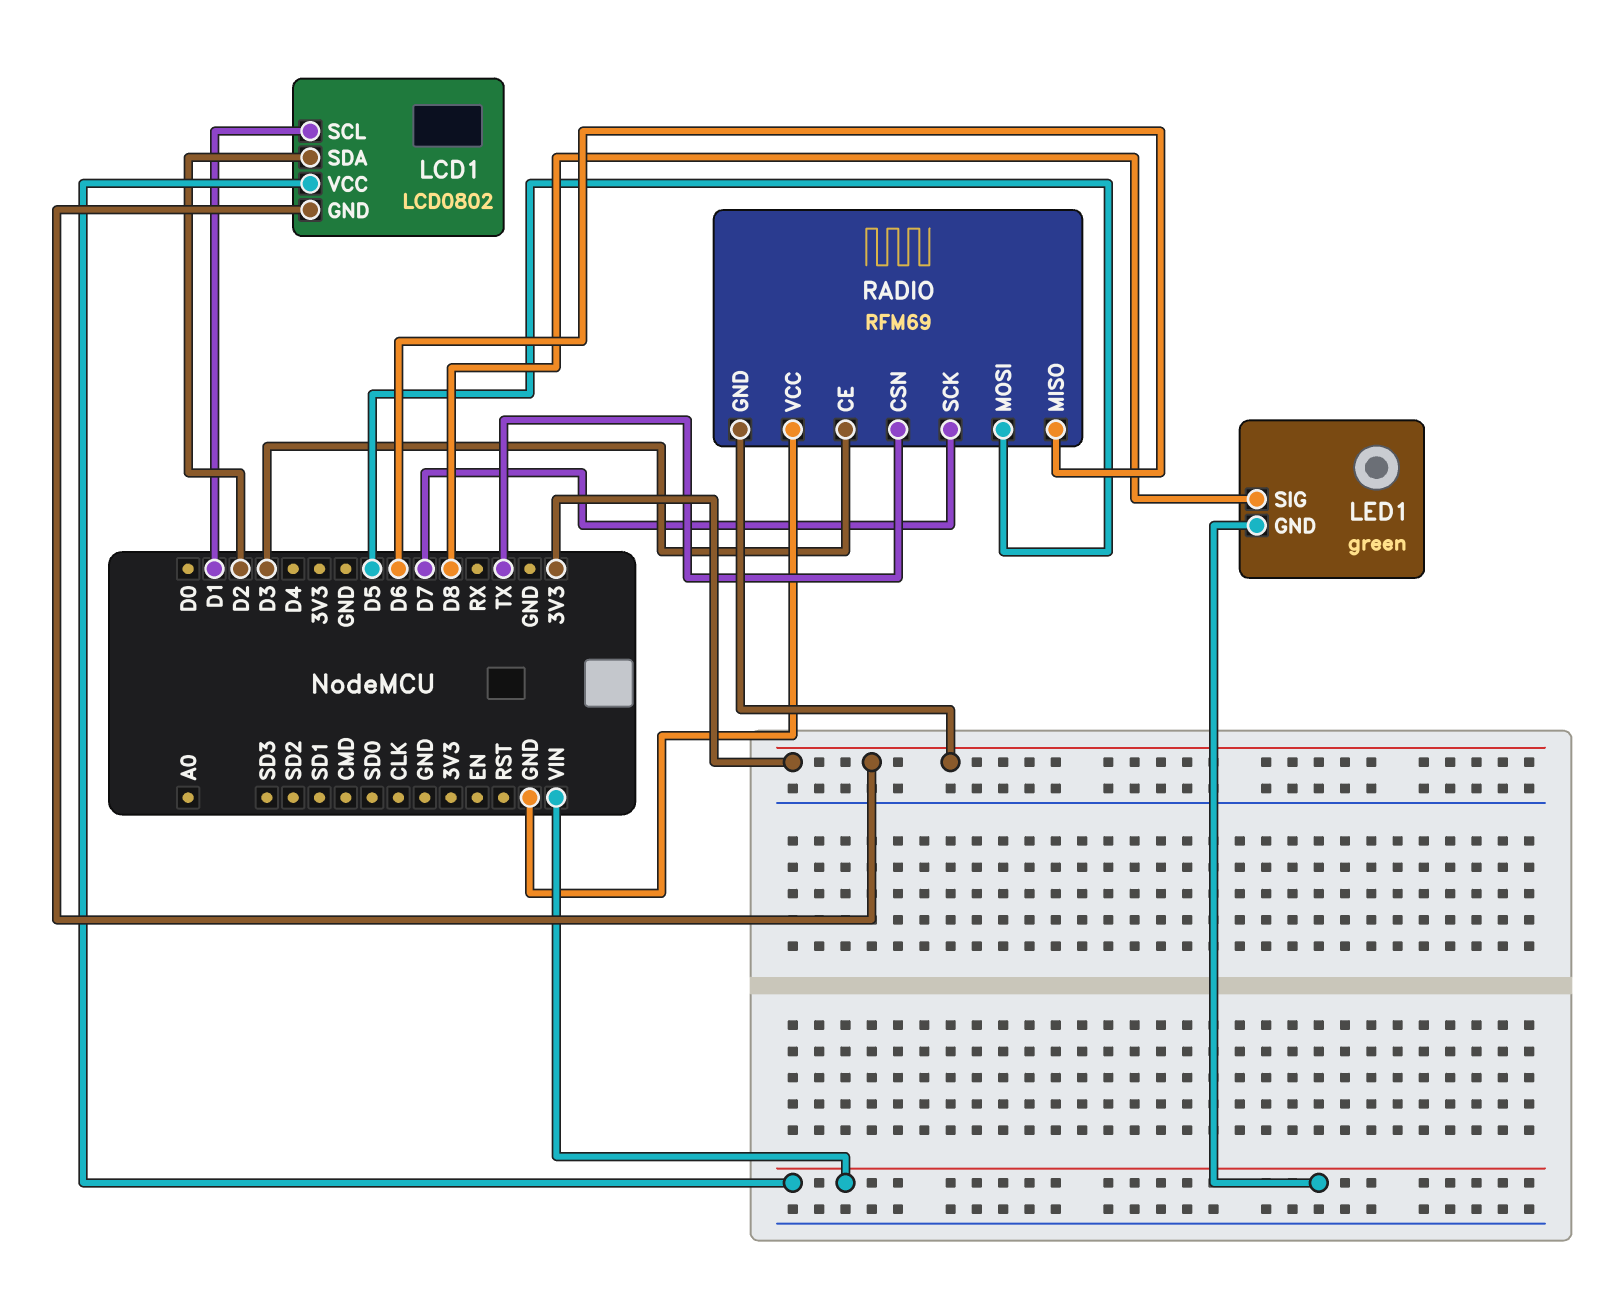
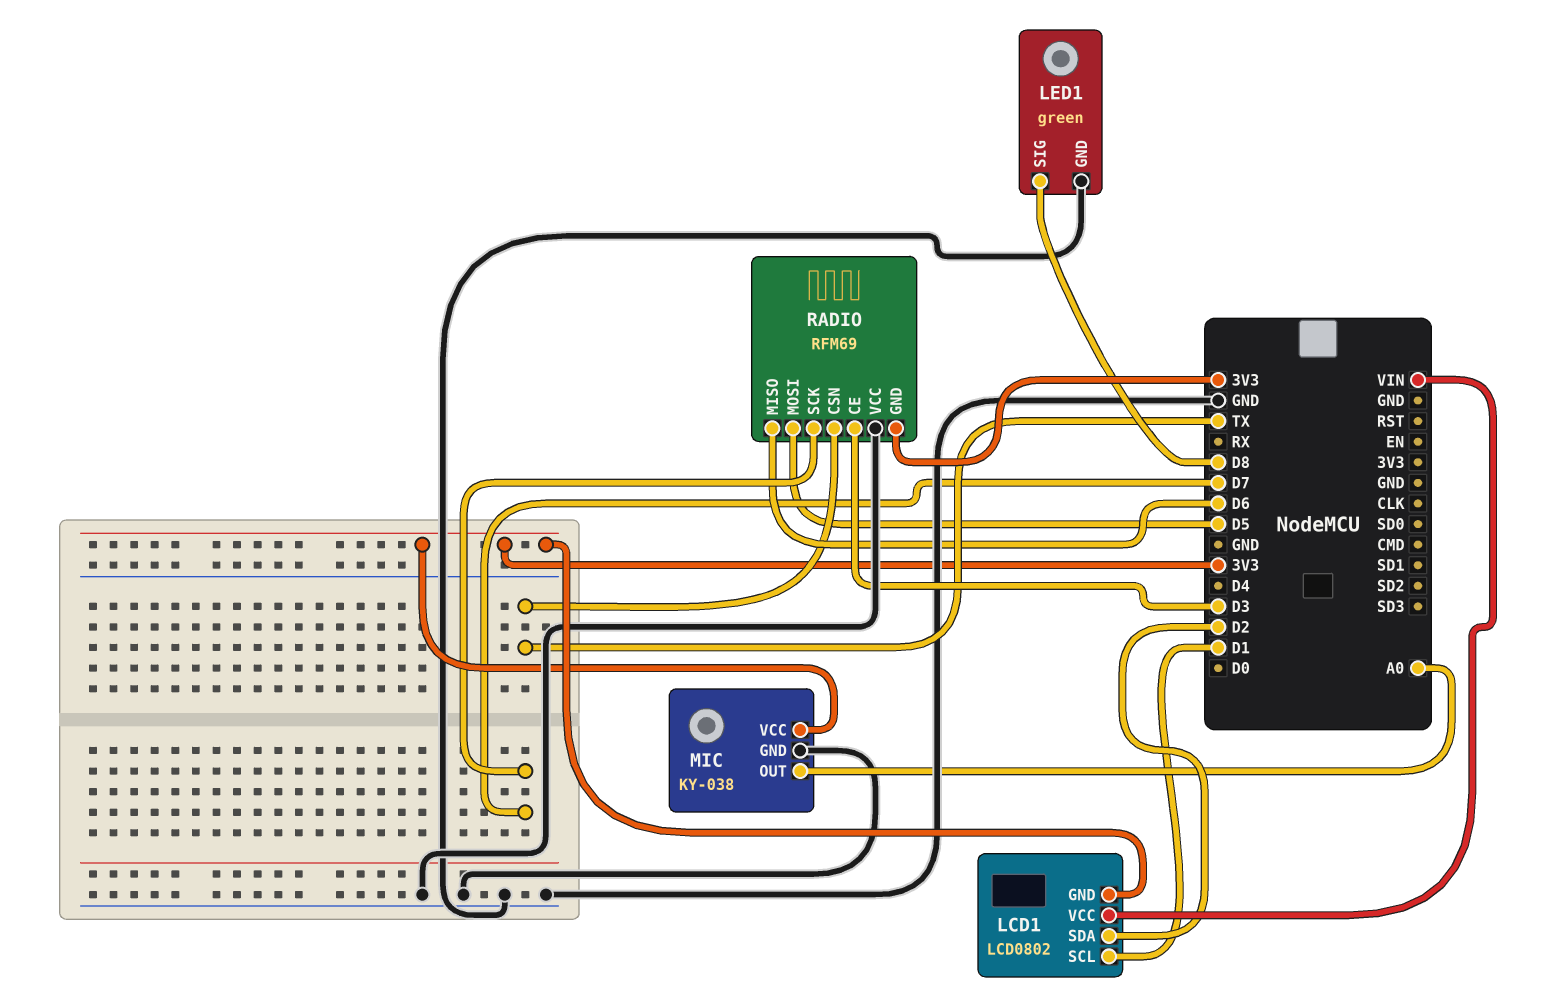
LED1 pin GND: VIN -> GND
MIC: none -> KY-038
MIC pin GND: none -> GND
MIC pin OUT: none -> A0
MIC pin VCC: none -> 3V3

